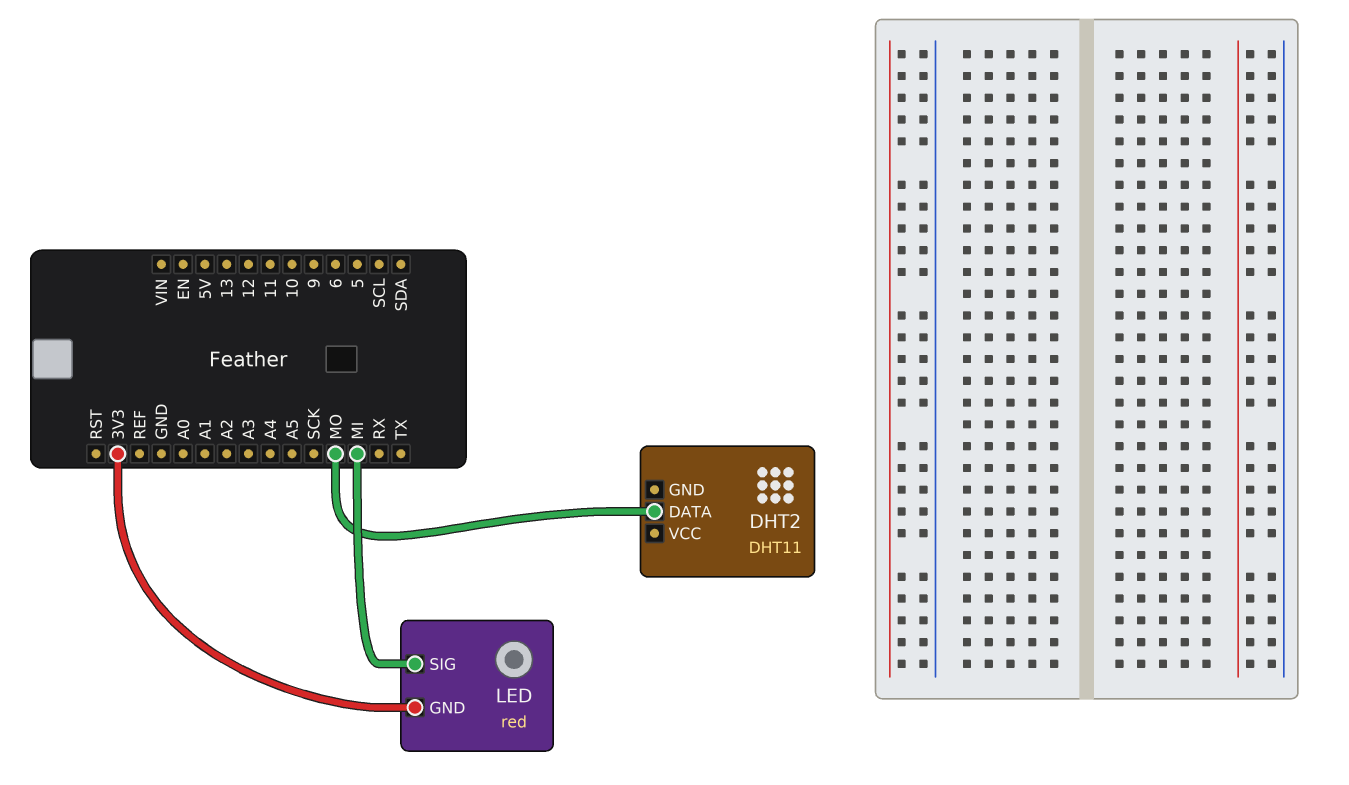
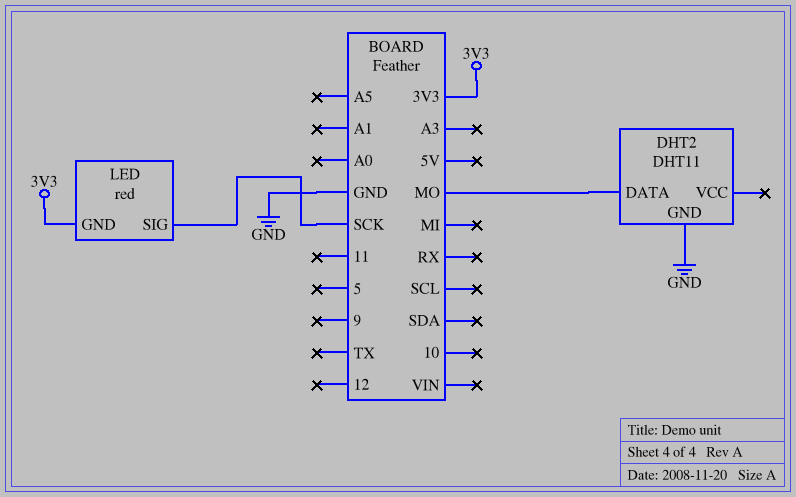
DHT2 pin GND: none -> GND
LED pin SIG: MI -> SCK

